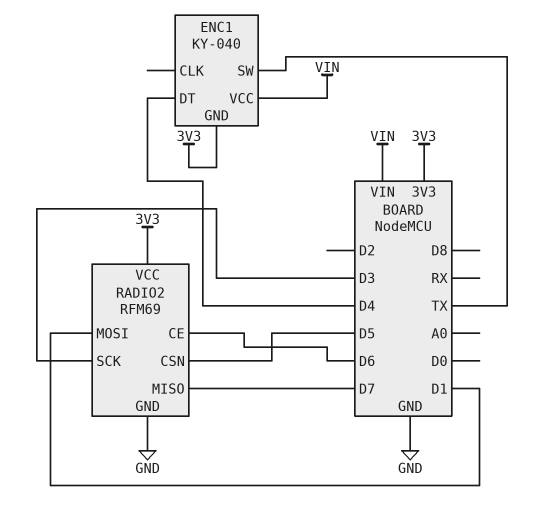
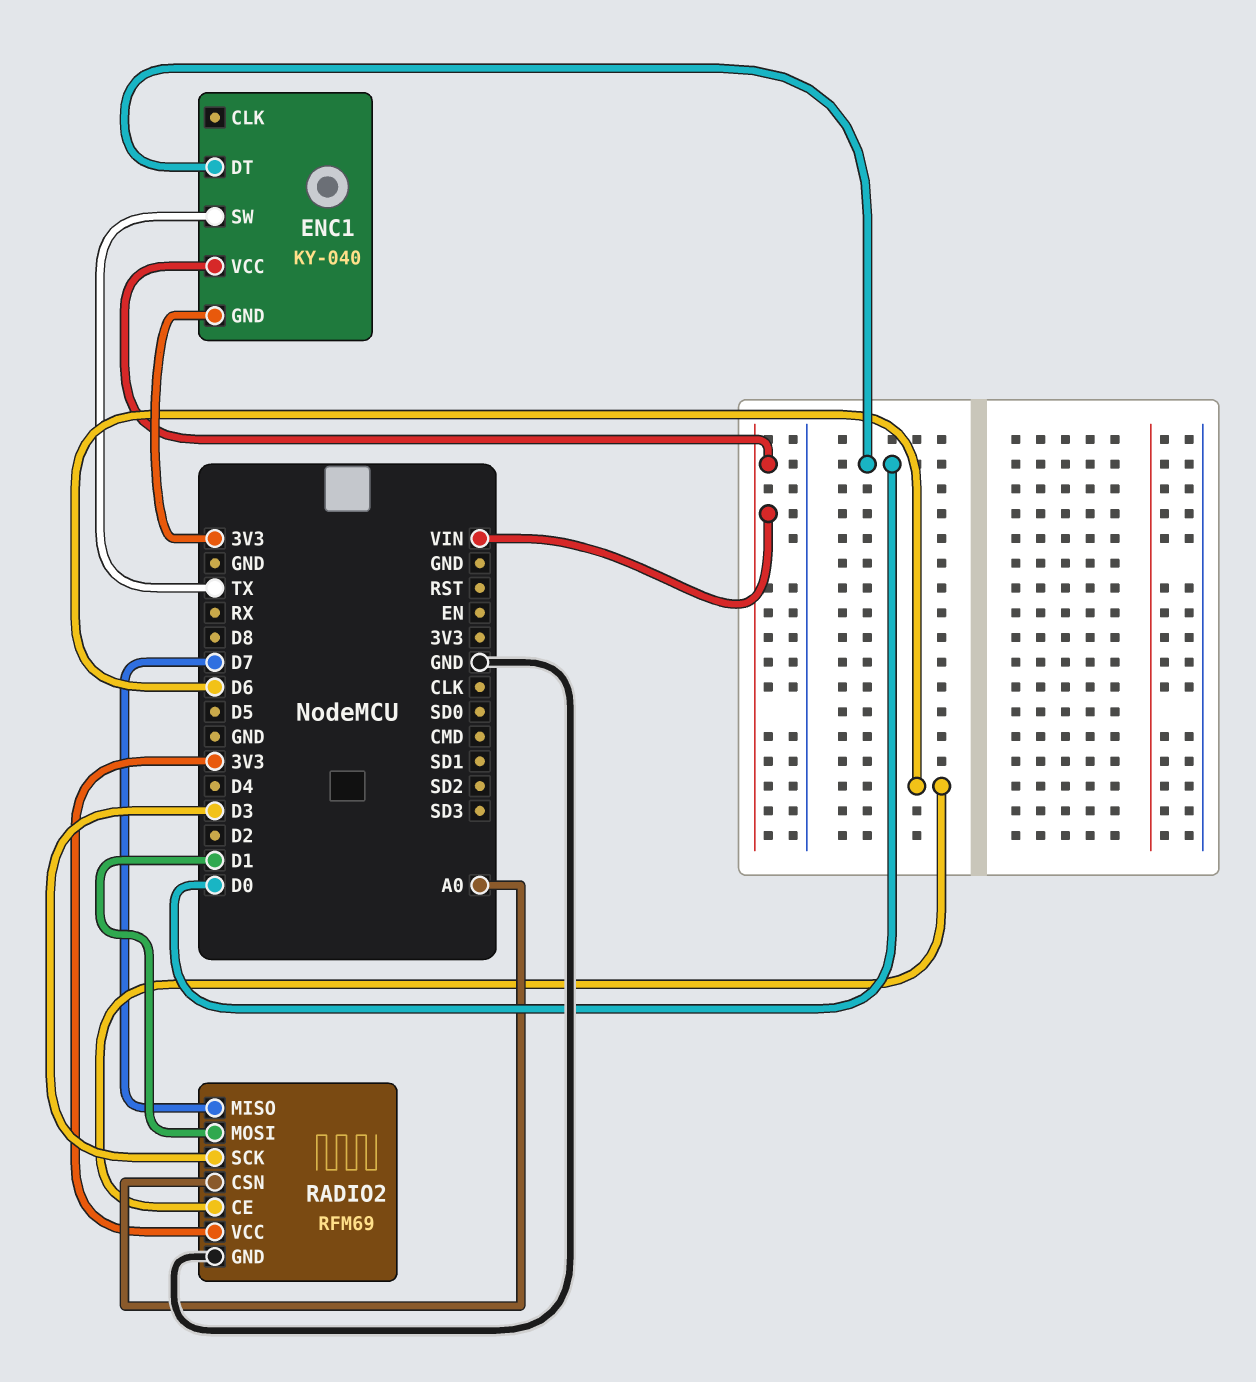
ENC1 pin DT: D4 -> D0
RADIO2 pin CSN: D5 -> A0

